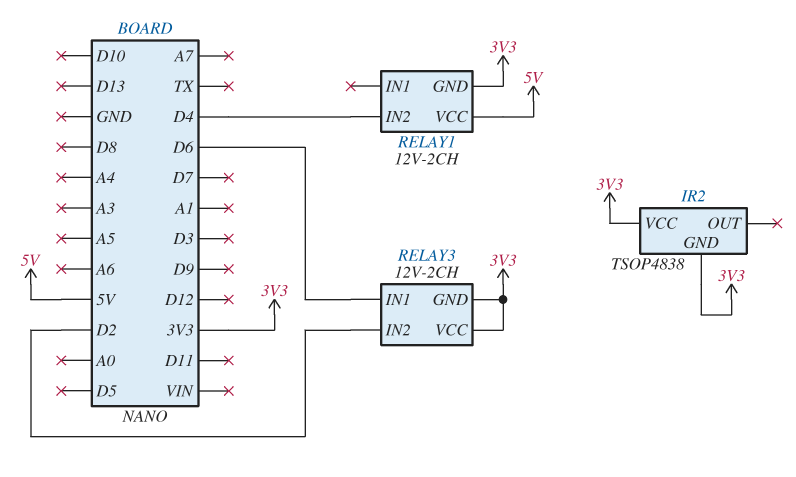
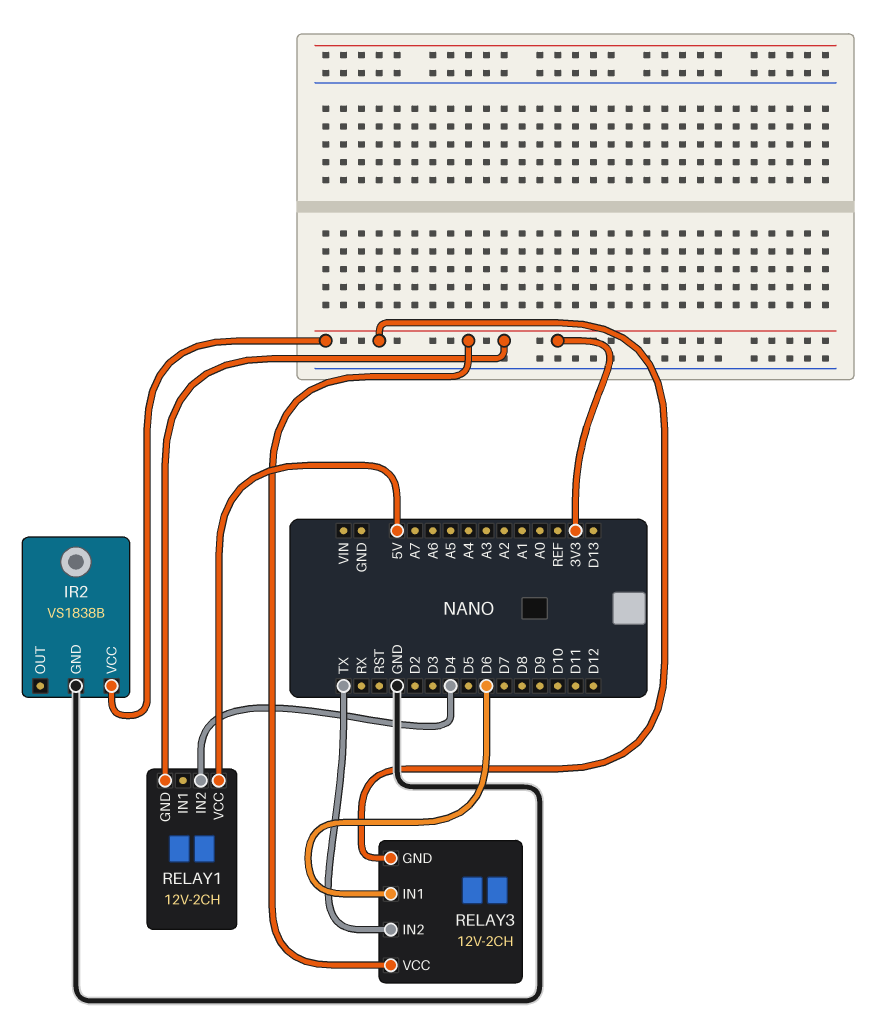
IR2: TSOP4838 -> VS1838B
IR2 pin GND: 3V3 -> GND
RELAY3 pin IN2: D2 -> TX

